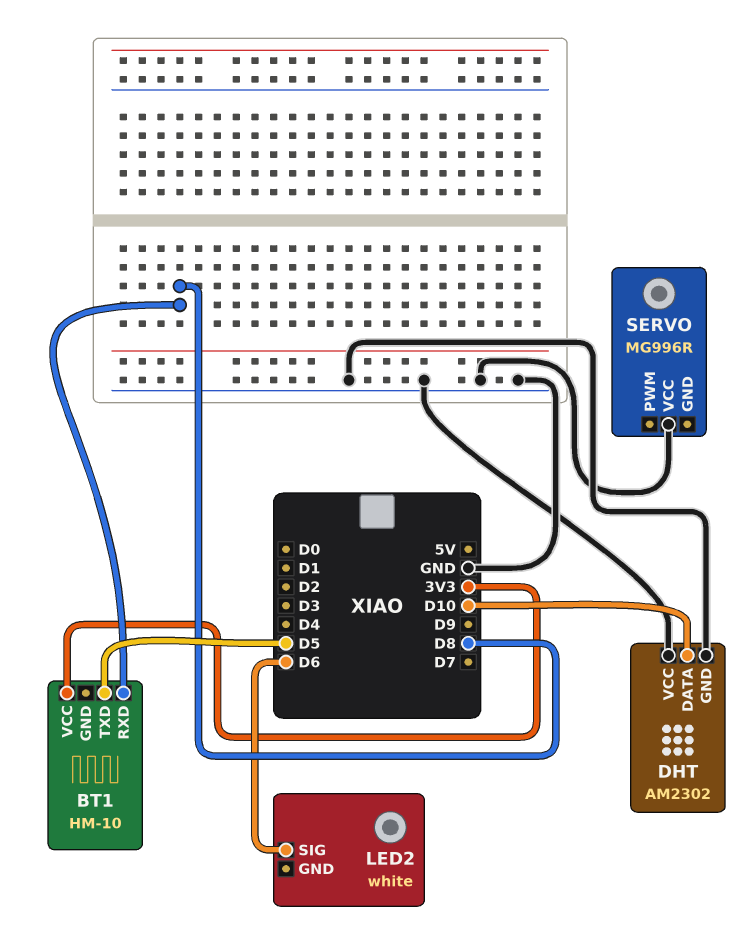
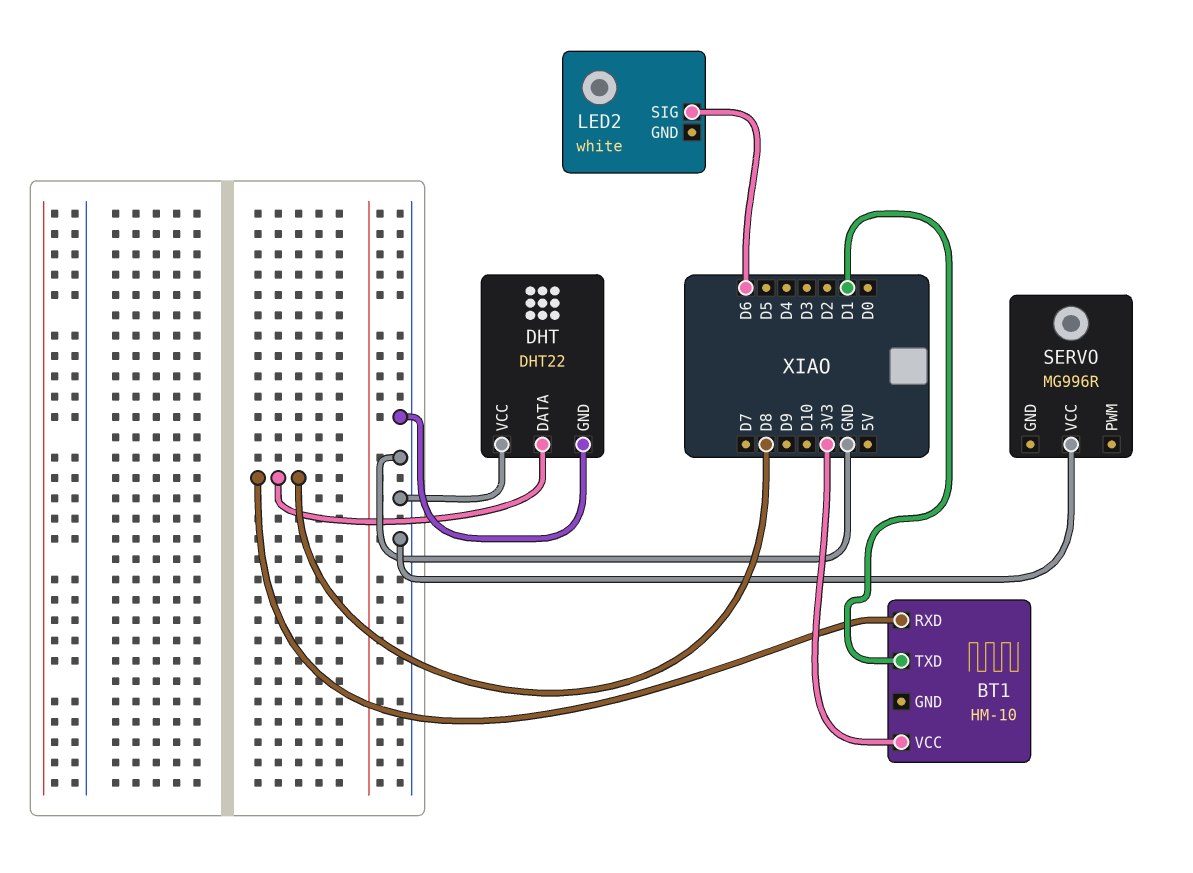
BT1 pin TXD: D5 -> D1
DHT: AM2302 -> DHT22
DHT pin DATA: D10 -> D8

